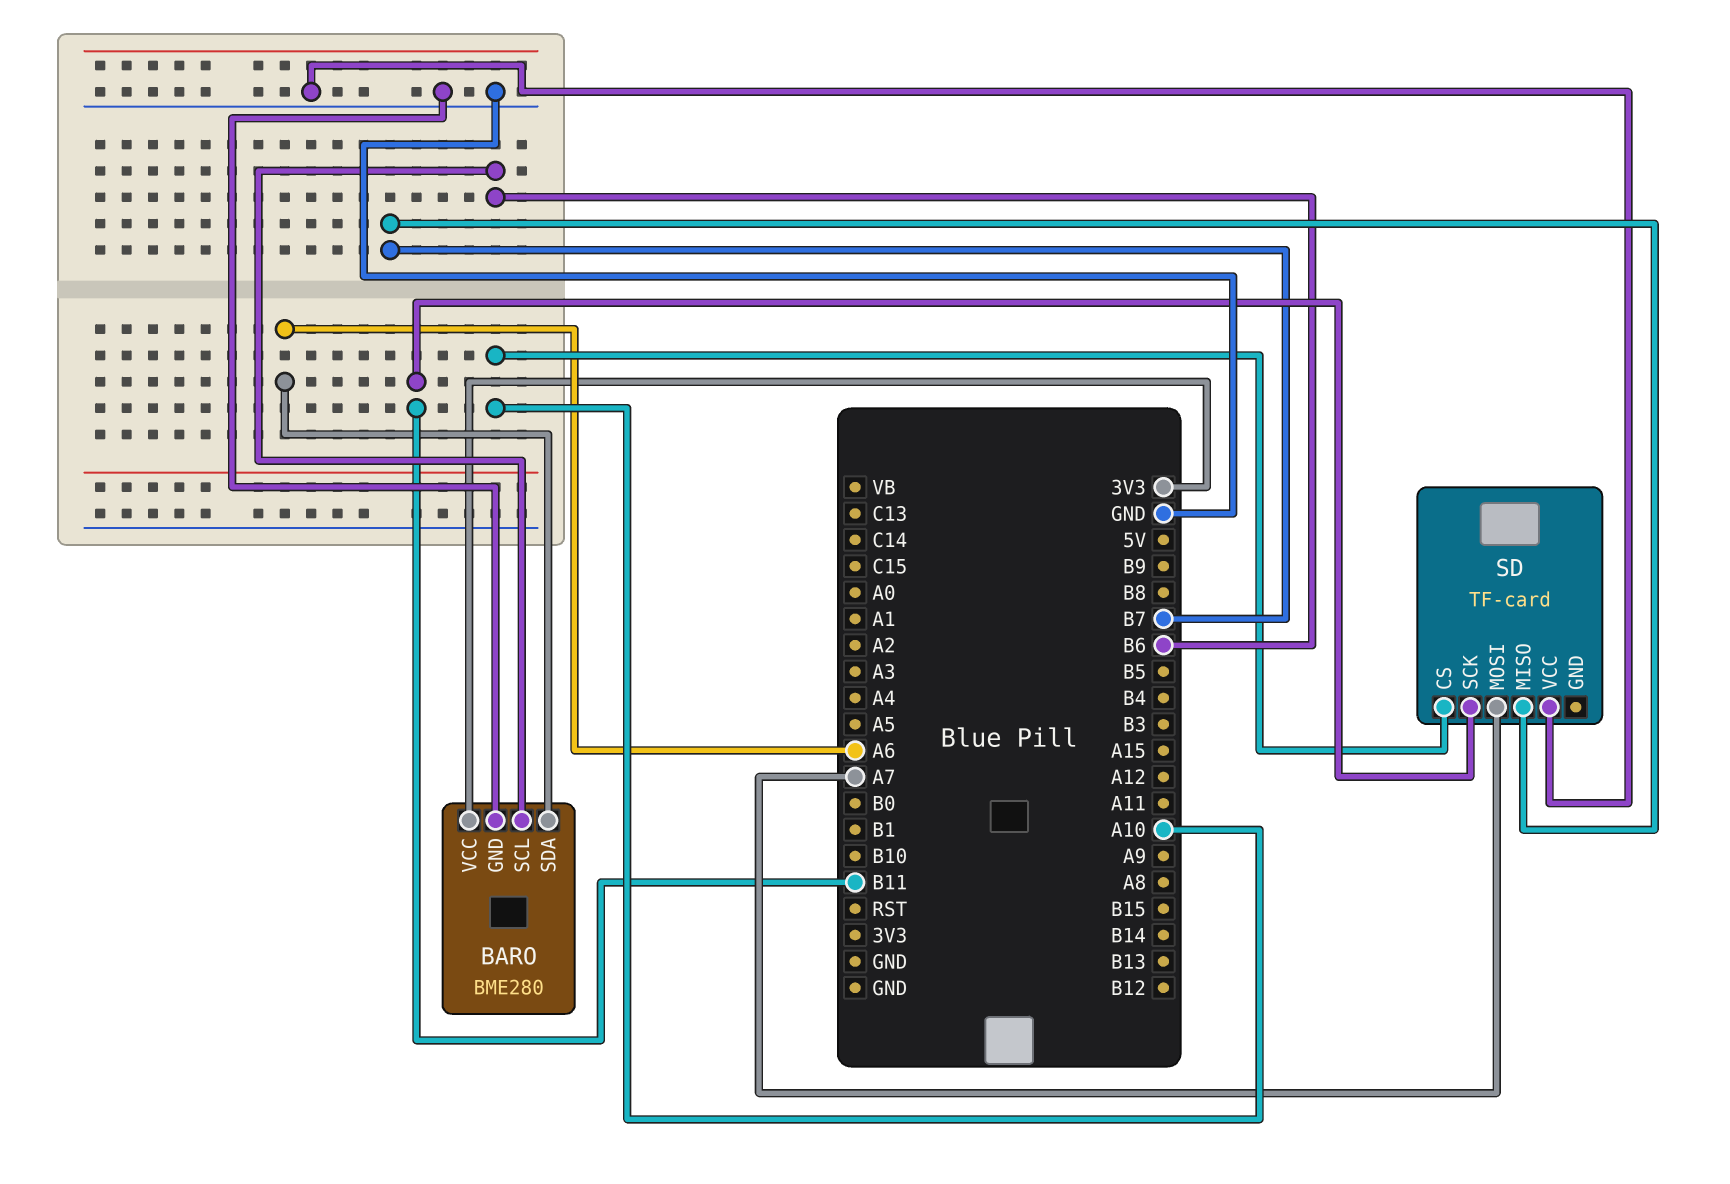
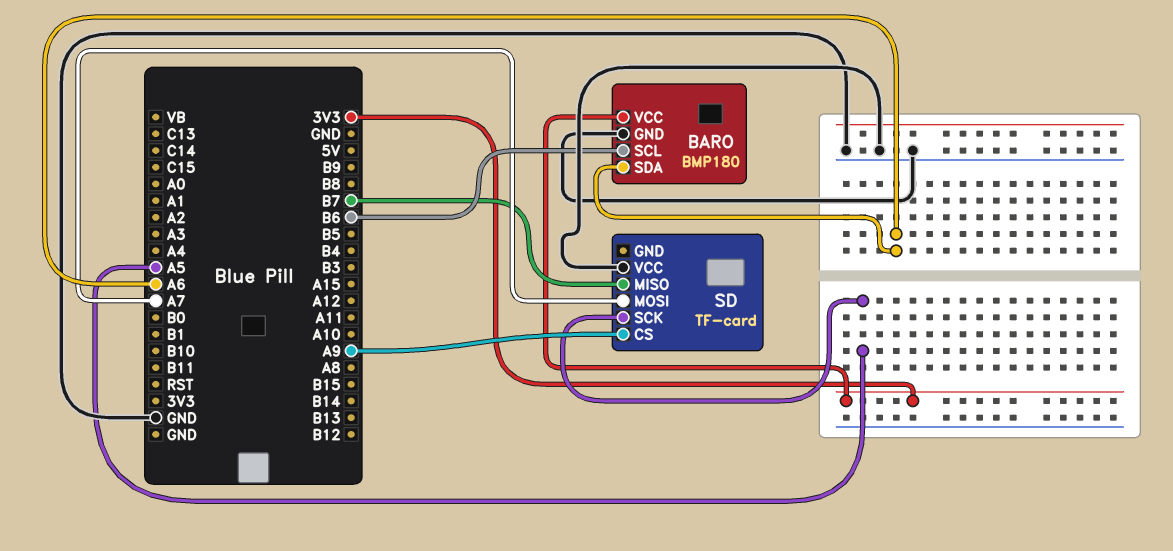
BARO: BME280 -> BMP180
SD pin CS: A10 -> A9
SD pin SCK: B11 -> A5

